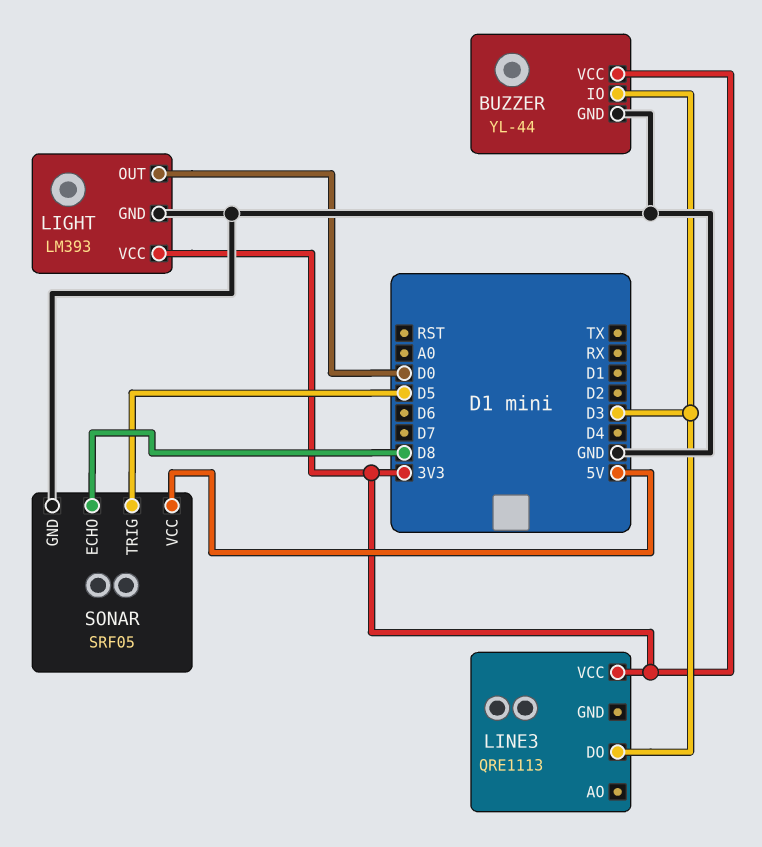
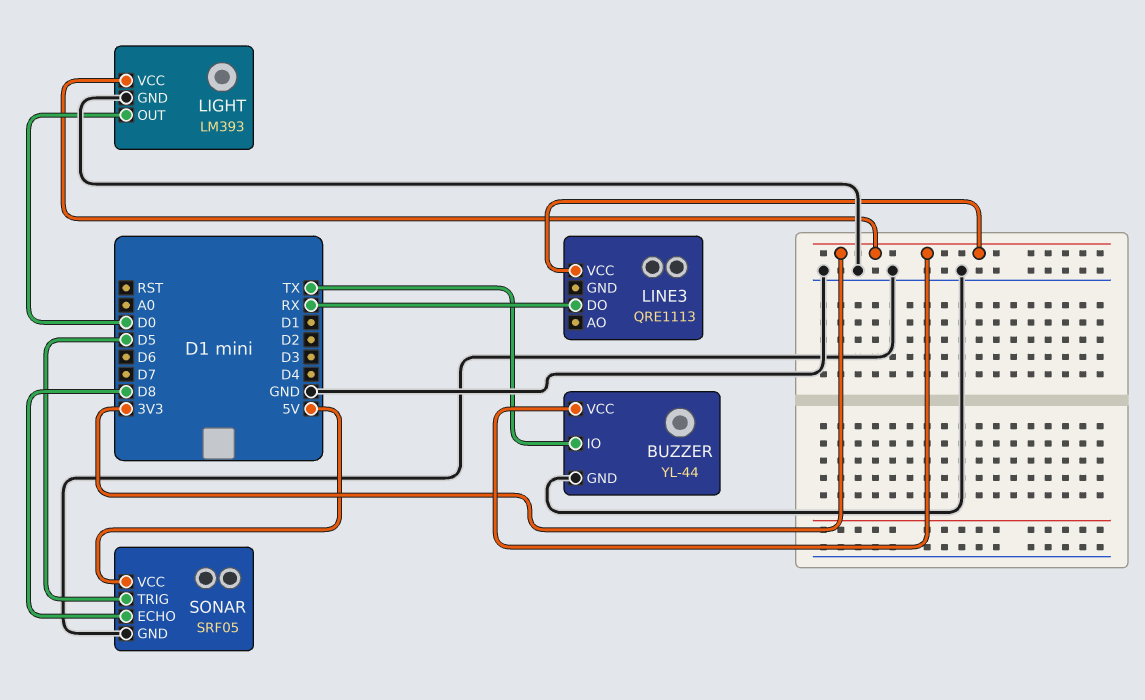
BUZZER pin IO: D3 -> TX
LINE3 pin DO: D3 -> RX

